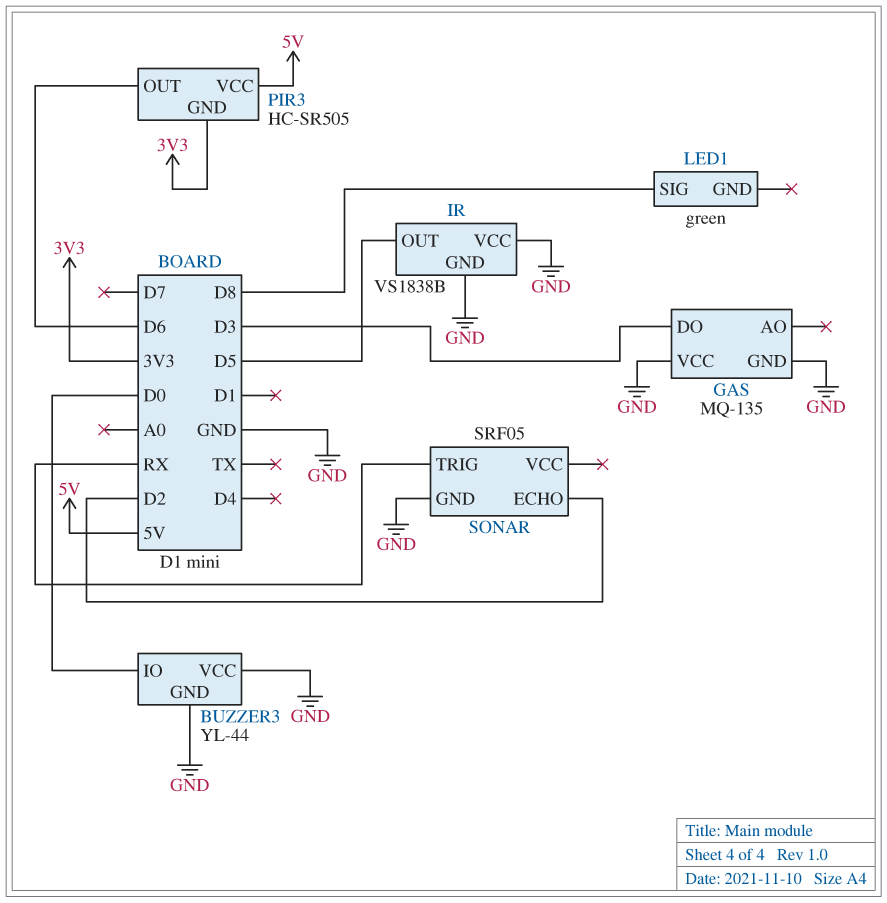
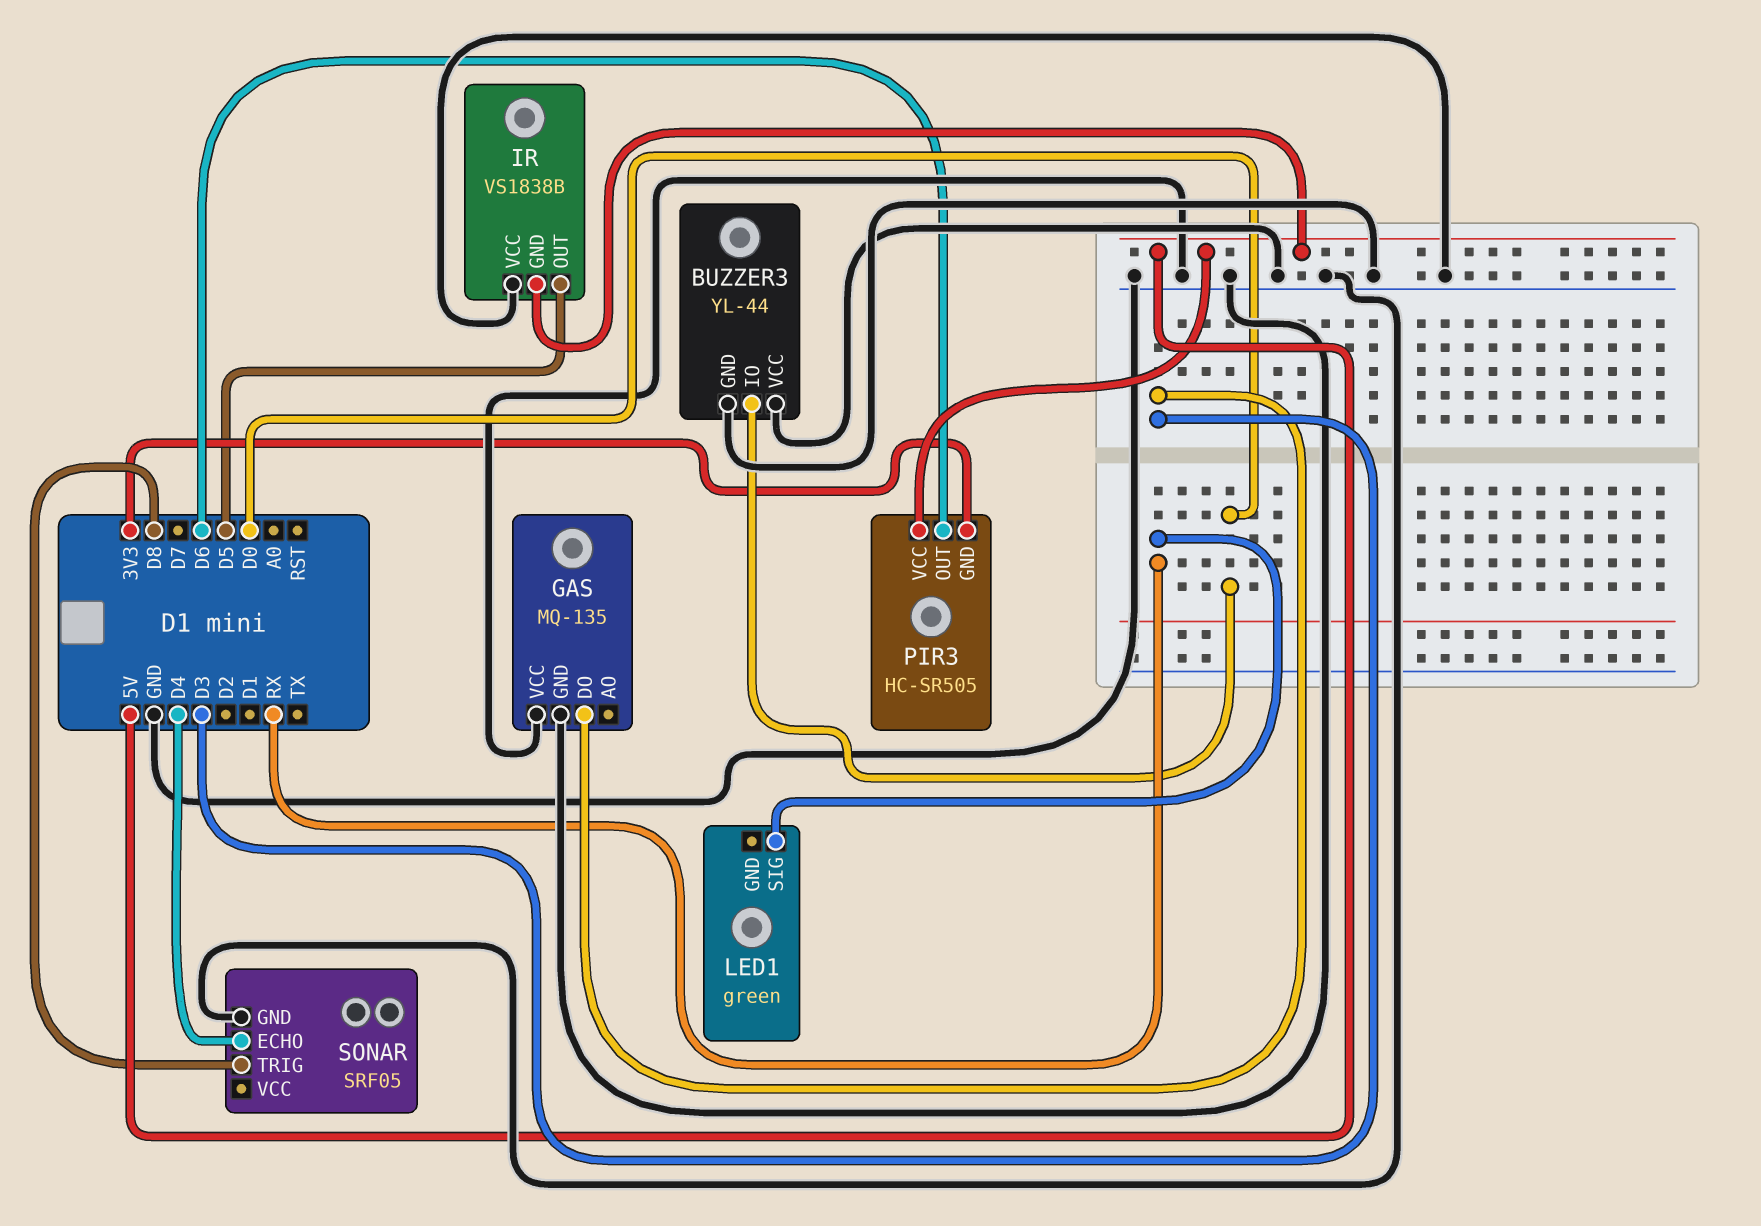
IR pin GND: GND -> 5V
LED1 pin SIG: D8 -> RX
SONAR pin ECHO: D2 -> D4
SONAR pin TRIG: RX -> D8

